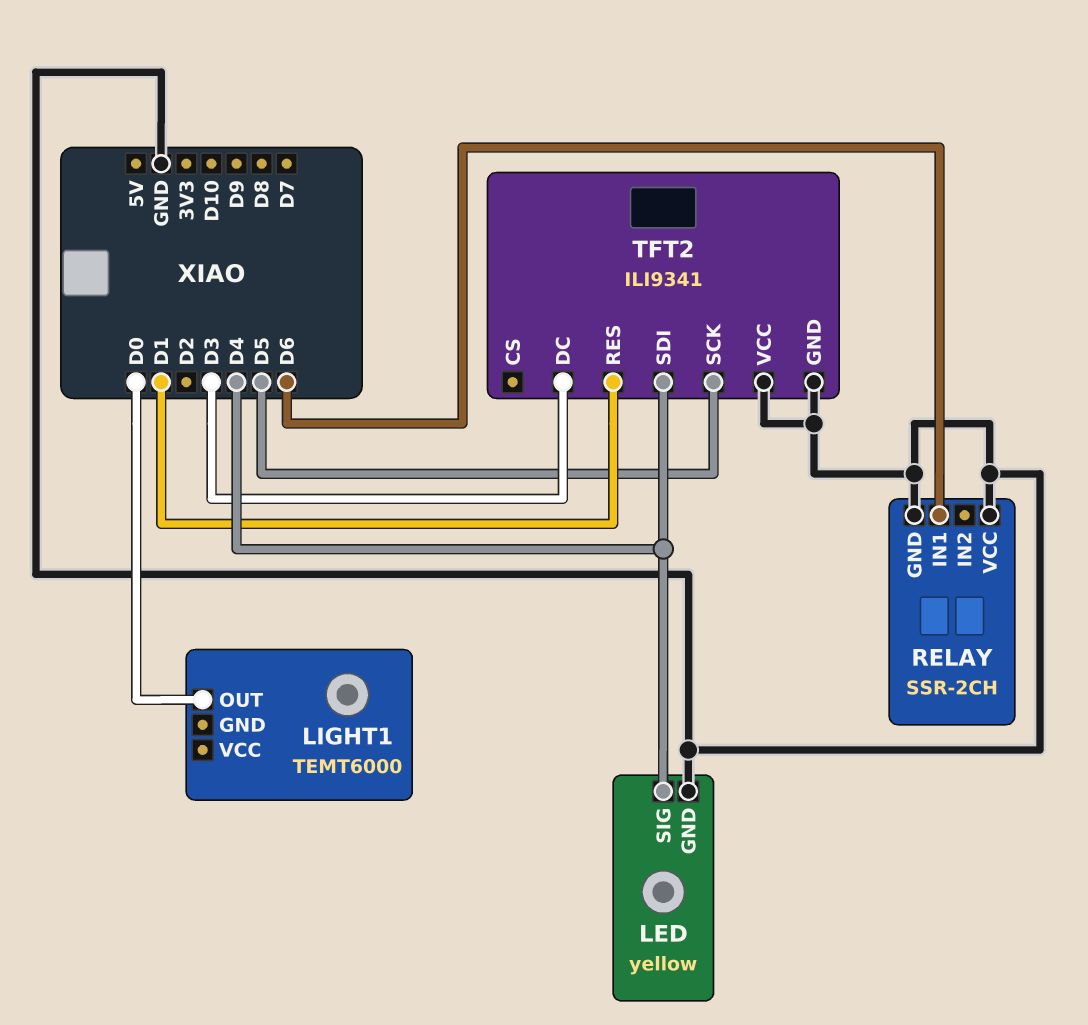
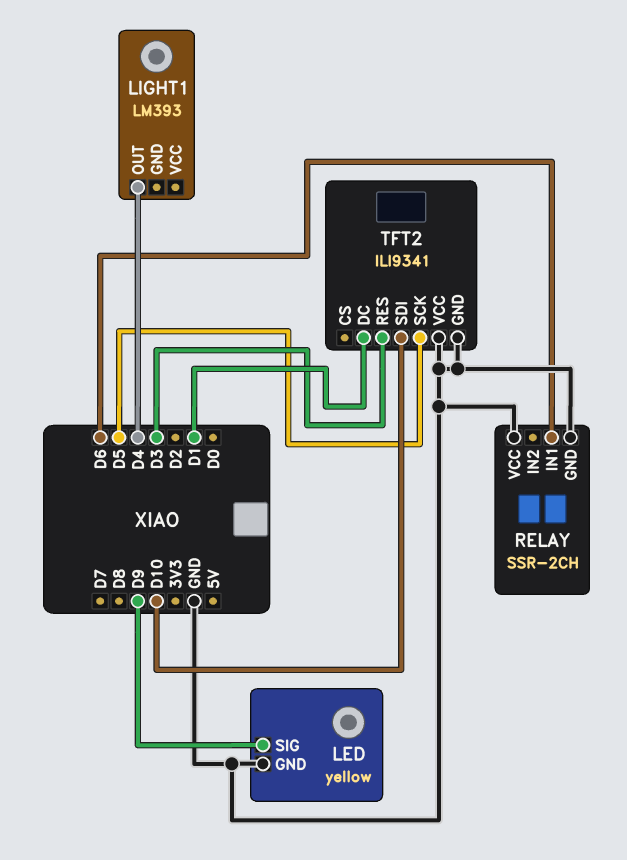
LED pin SIG: D4 -> D9
LIGHT1: TEMT6000 -> LM393
LIGHT1 pin OUT: D0 -> D4
TFT2 pin DC: D3 -> D1
TFT2 pin RES: D1 -> D3
TFT2 pin SDI: D4 -> D10

